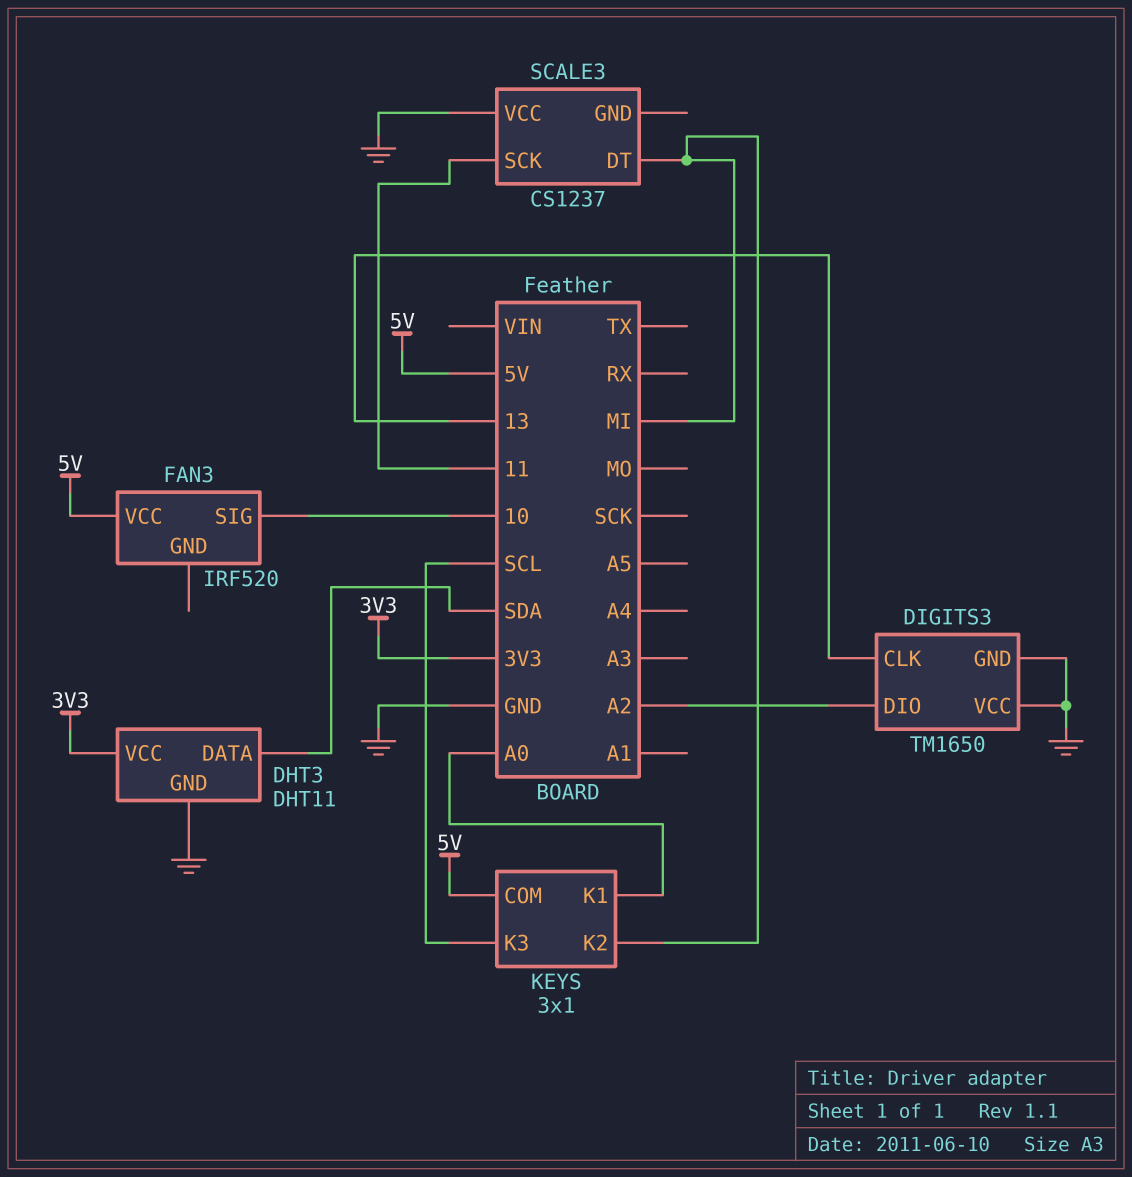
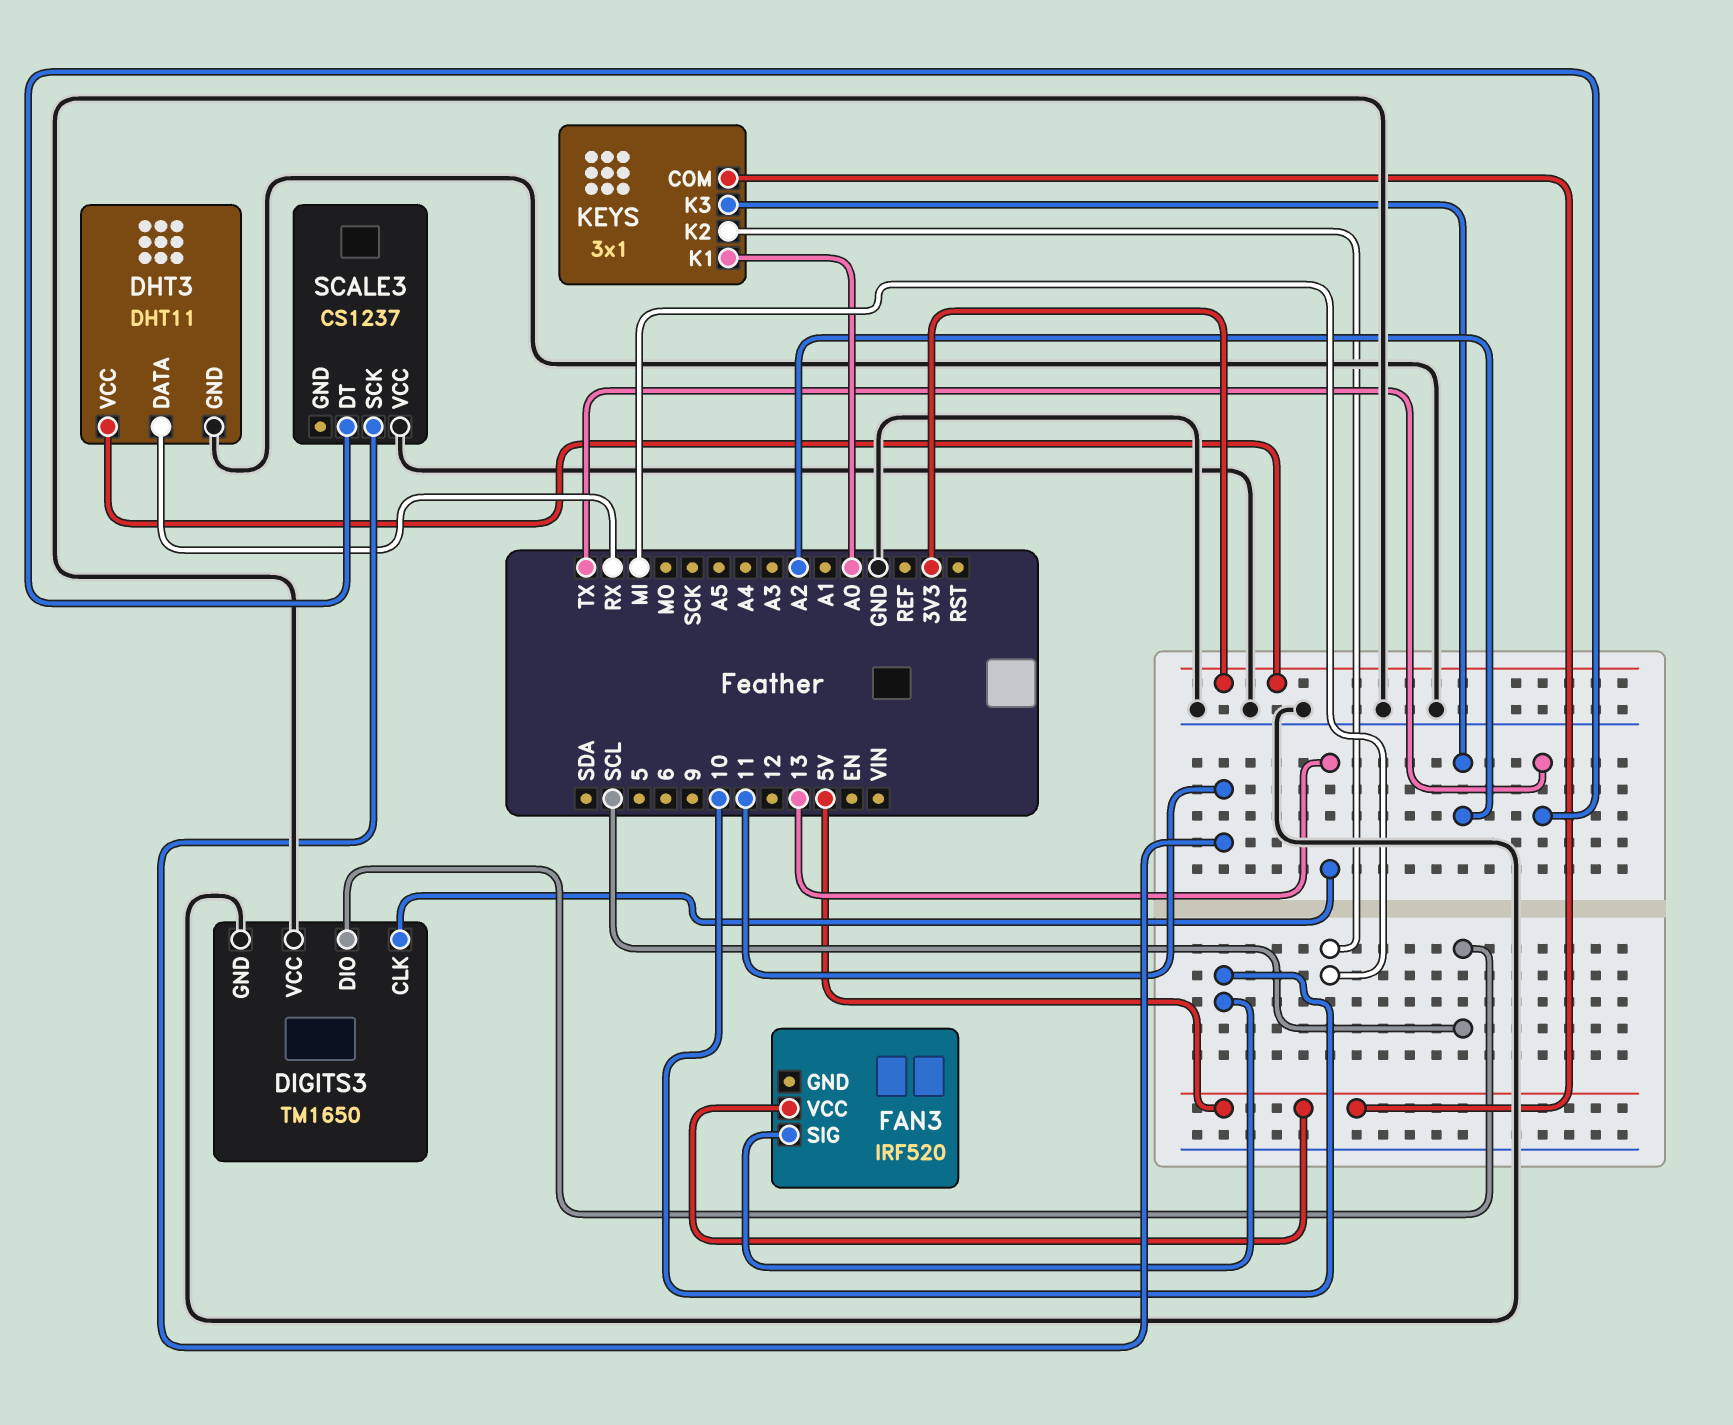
DHT3 pin DATA: SDA -> RX
DIGITS3 pin DIO: A2 -> SCL
KEYS pin K3: SCL -> A2
SCALE3 pin DT: MI -> TX

